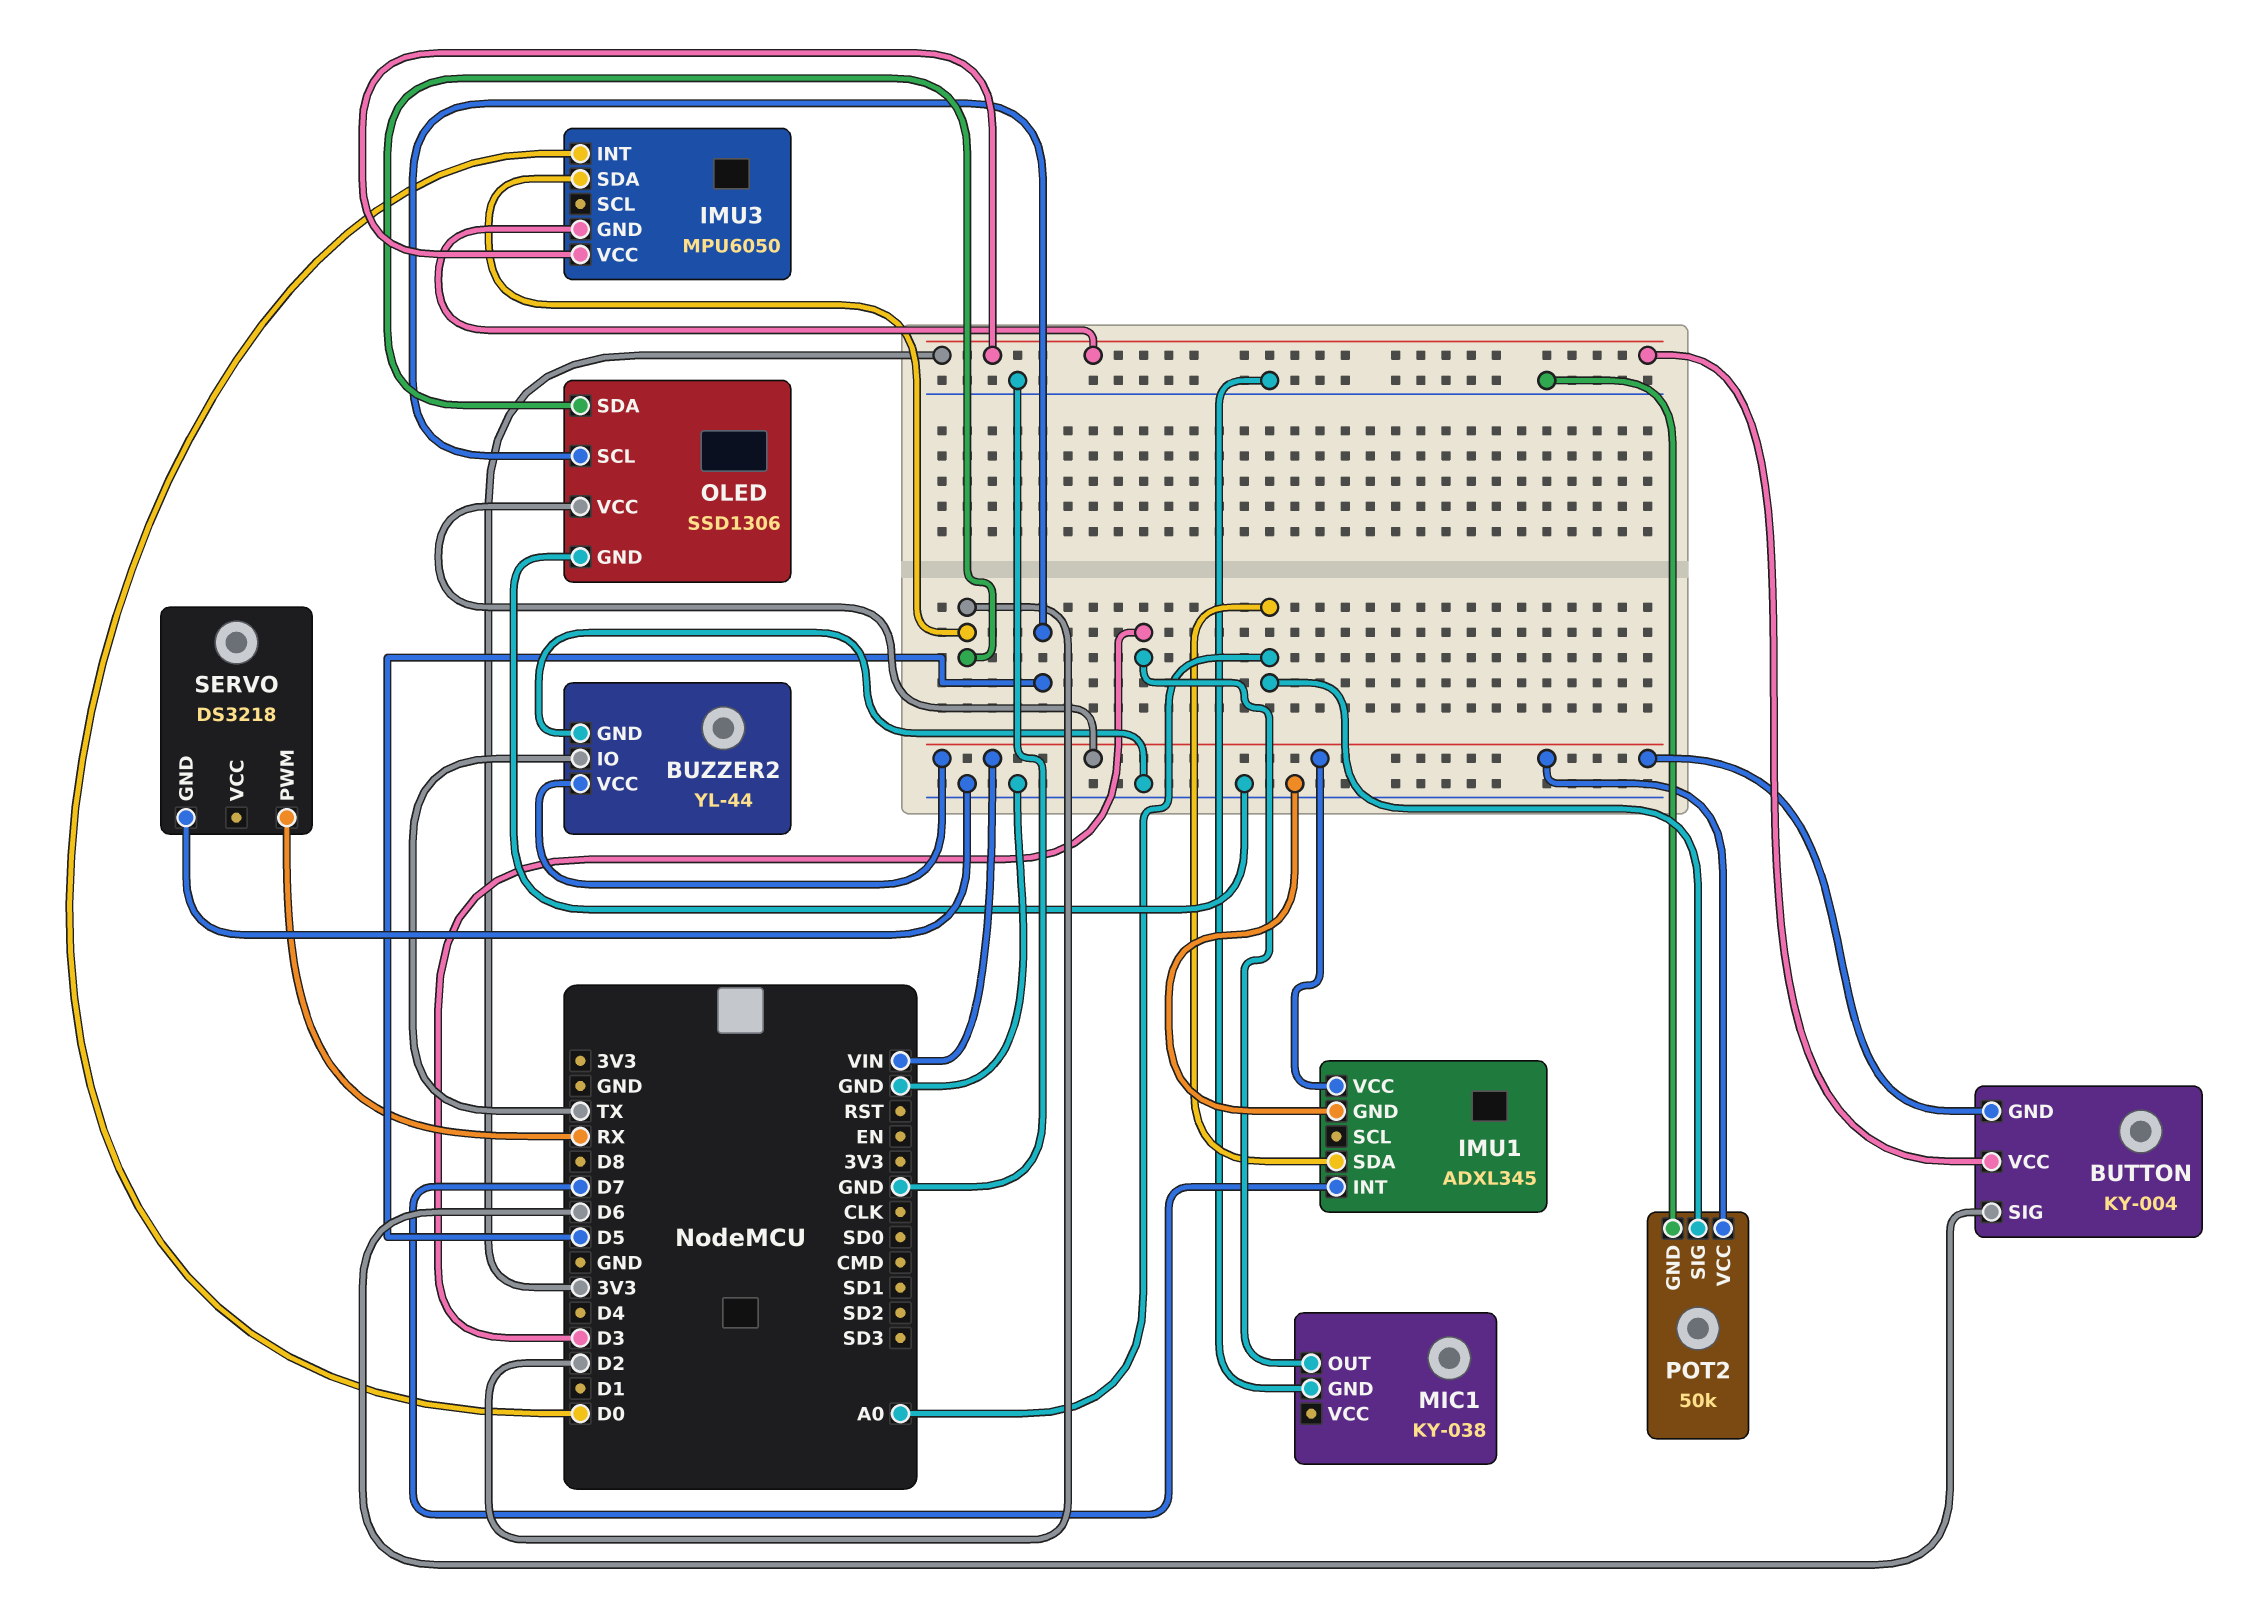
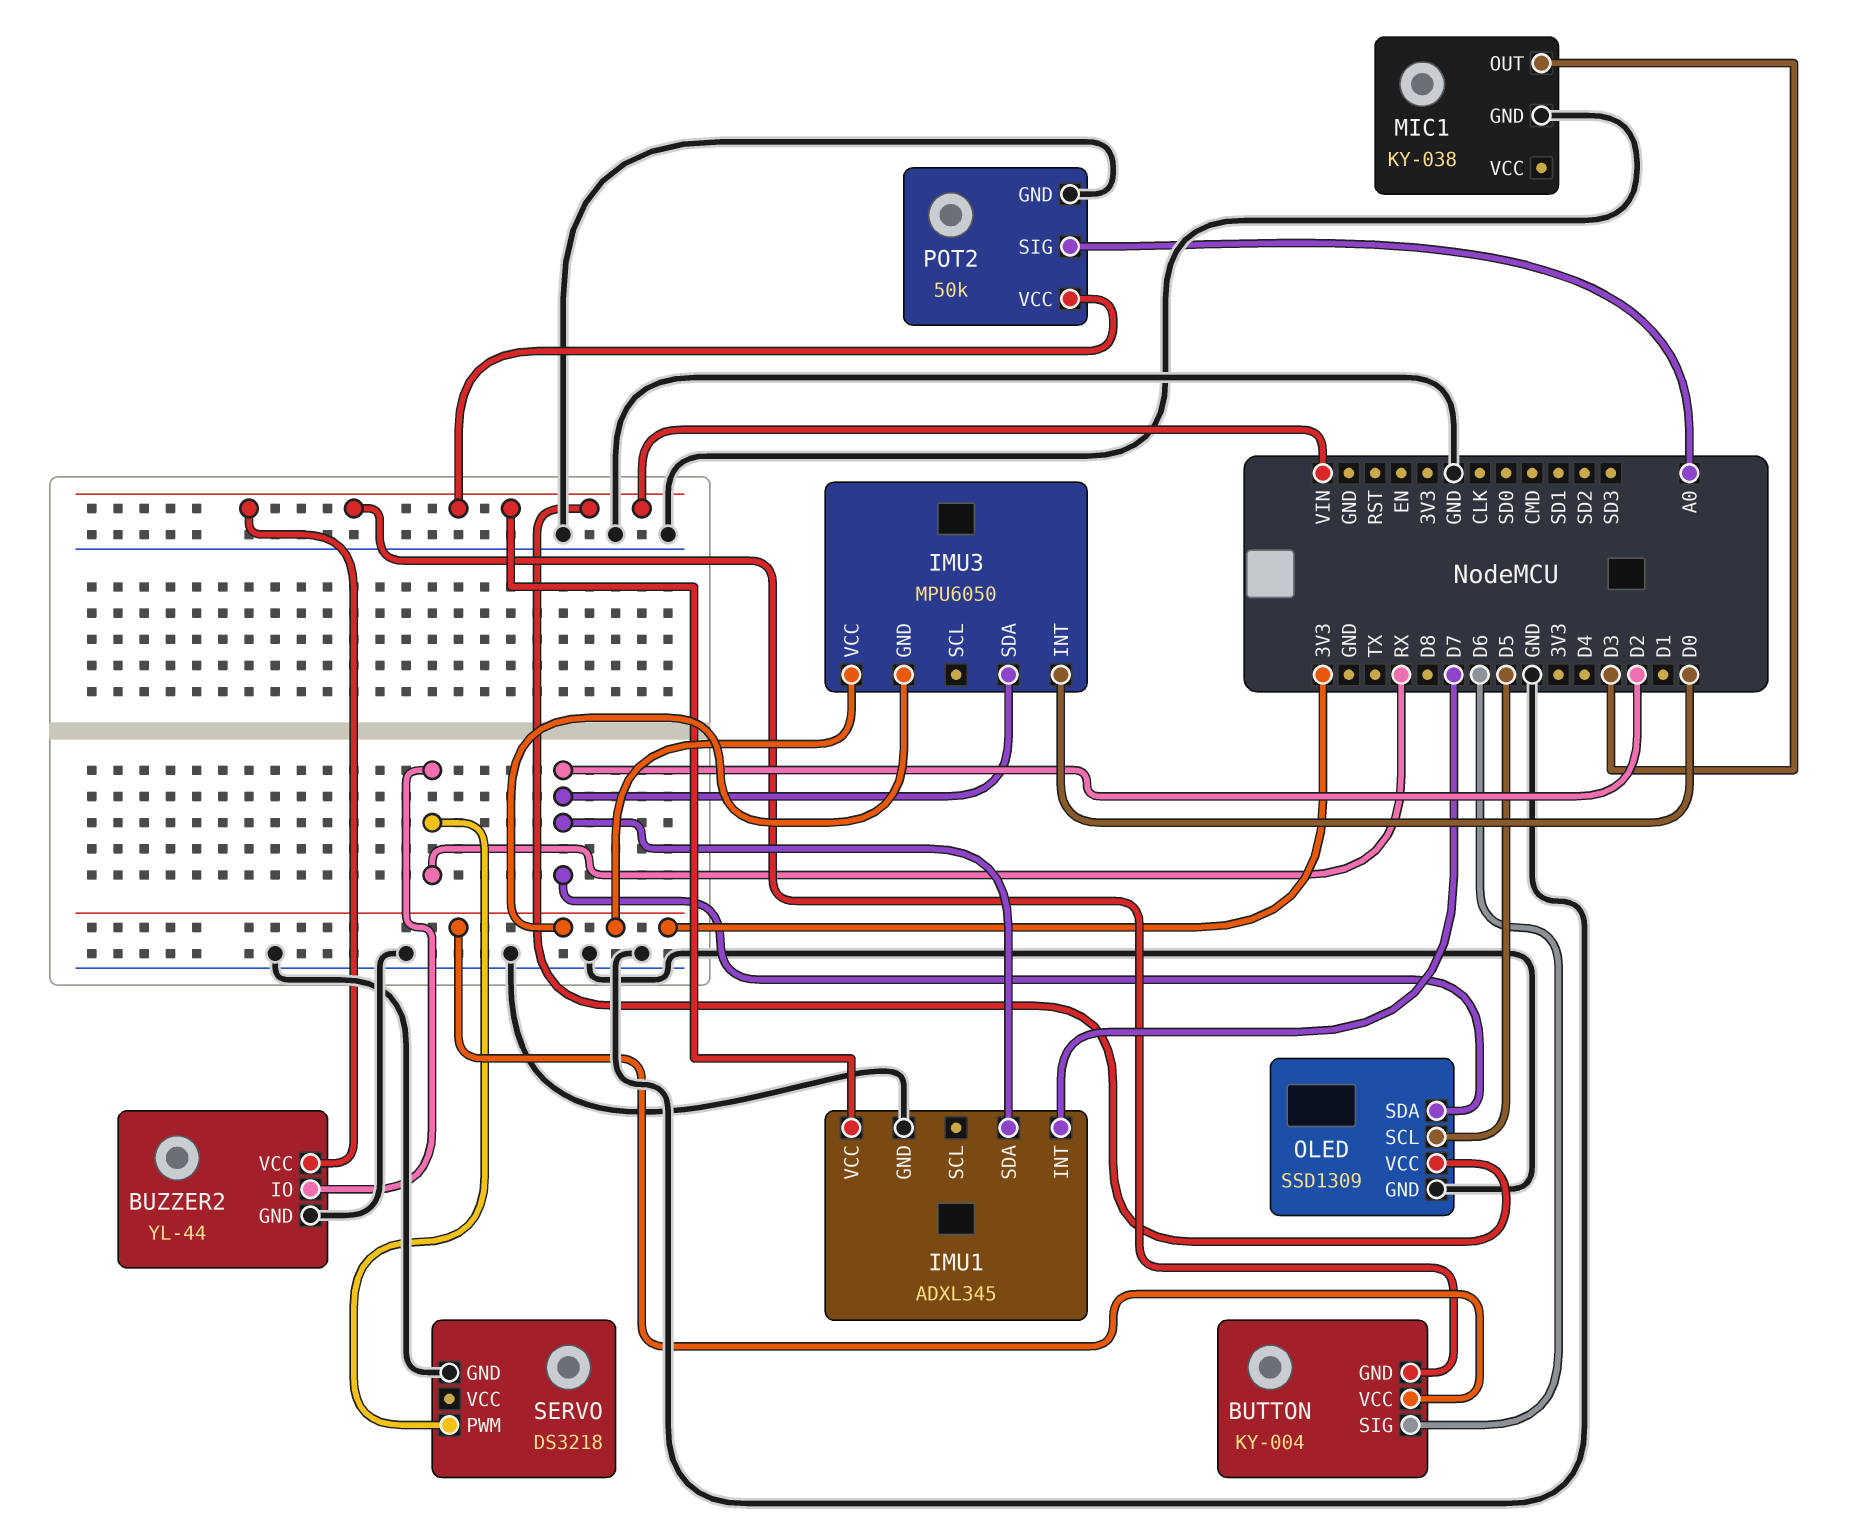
BUZZER2 pin IO: TX -> RX
IMU1 pin SDA: A0 -> D2
OLED: SSD1306 -> SSD1309

